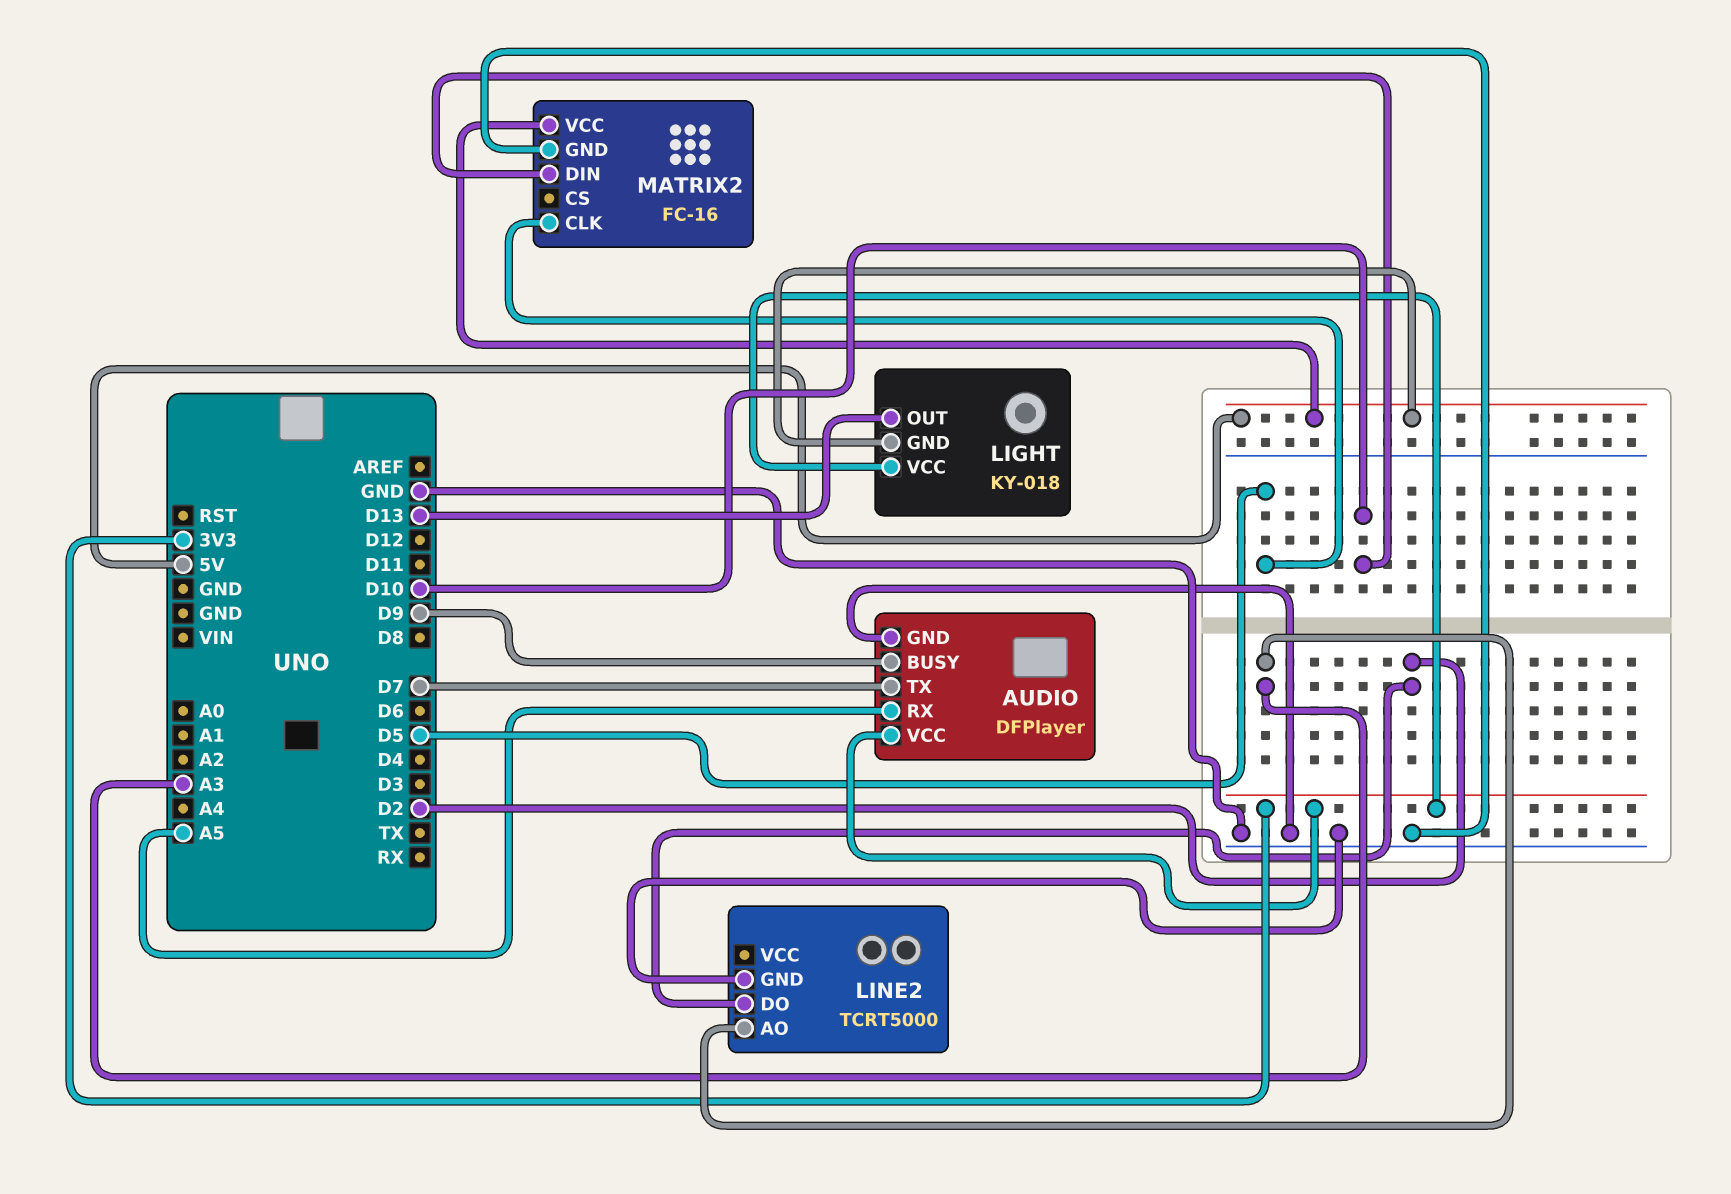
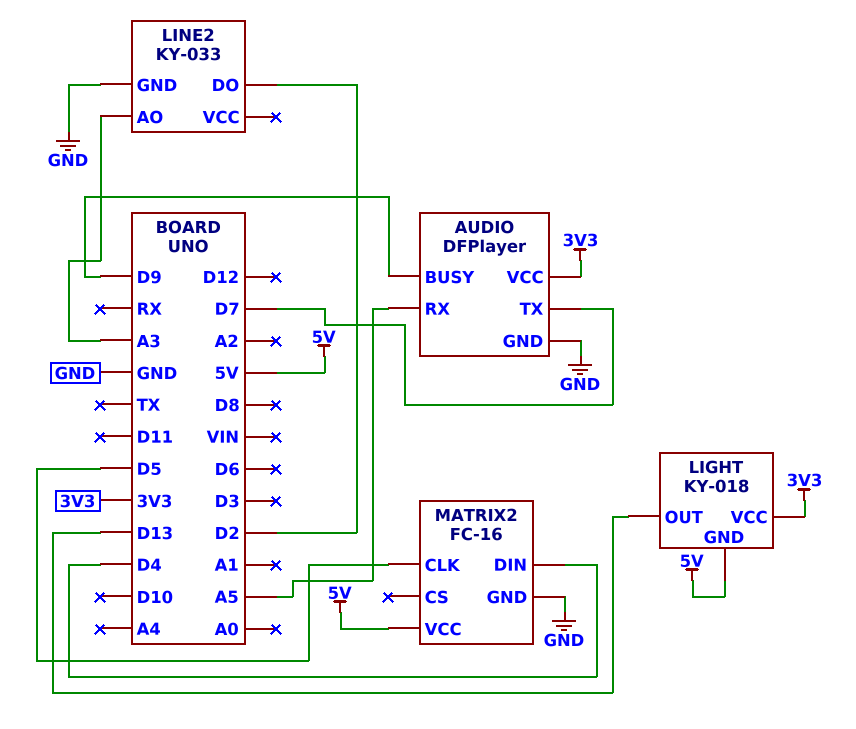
LINE2: TCRT5000 -> KY-033
MATRIX2 pin DIN: D10 -> D4

